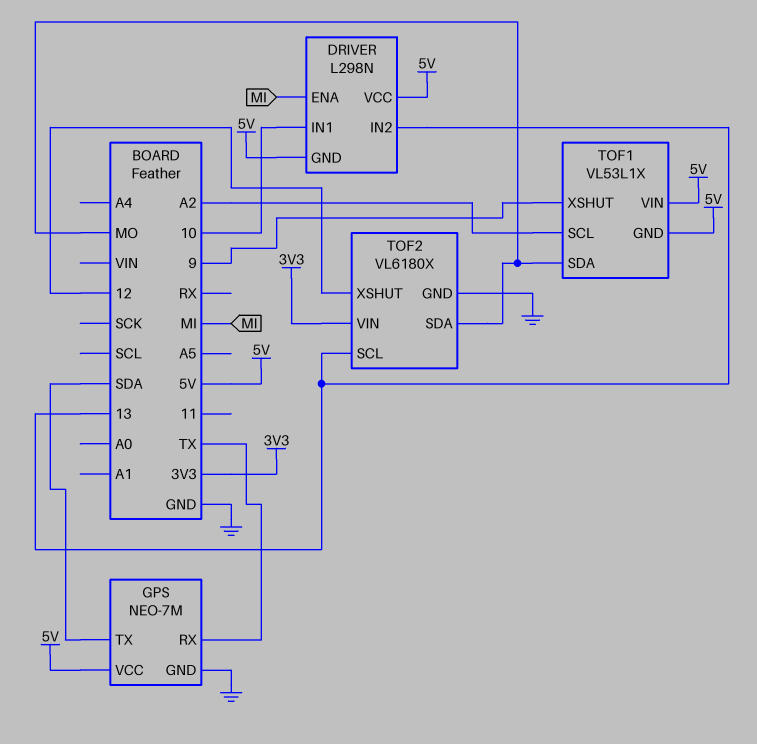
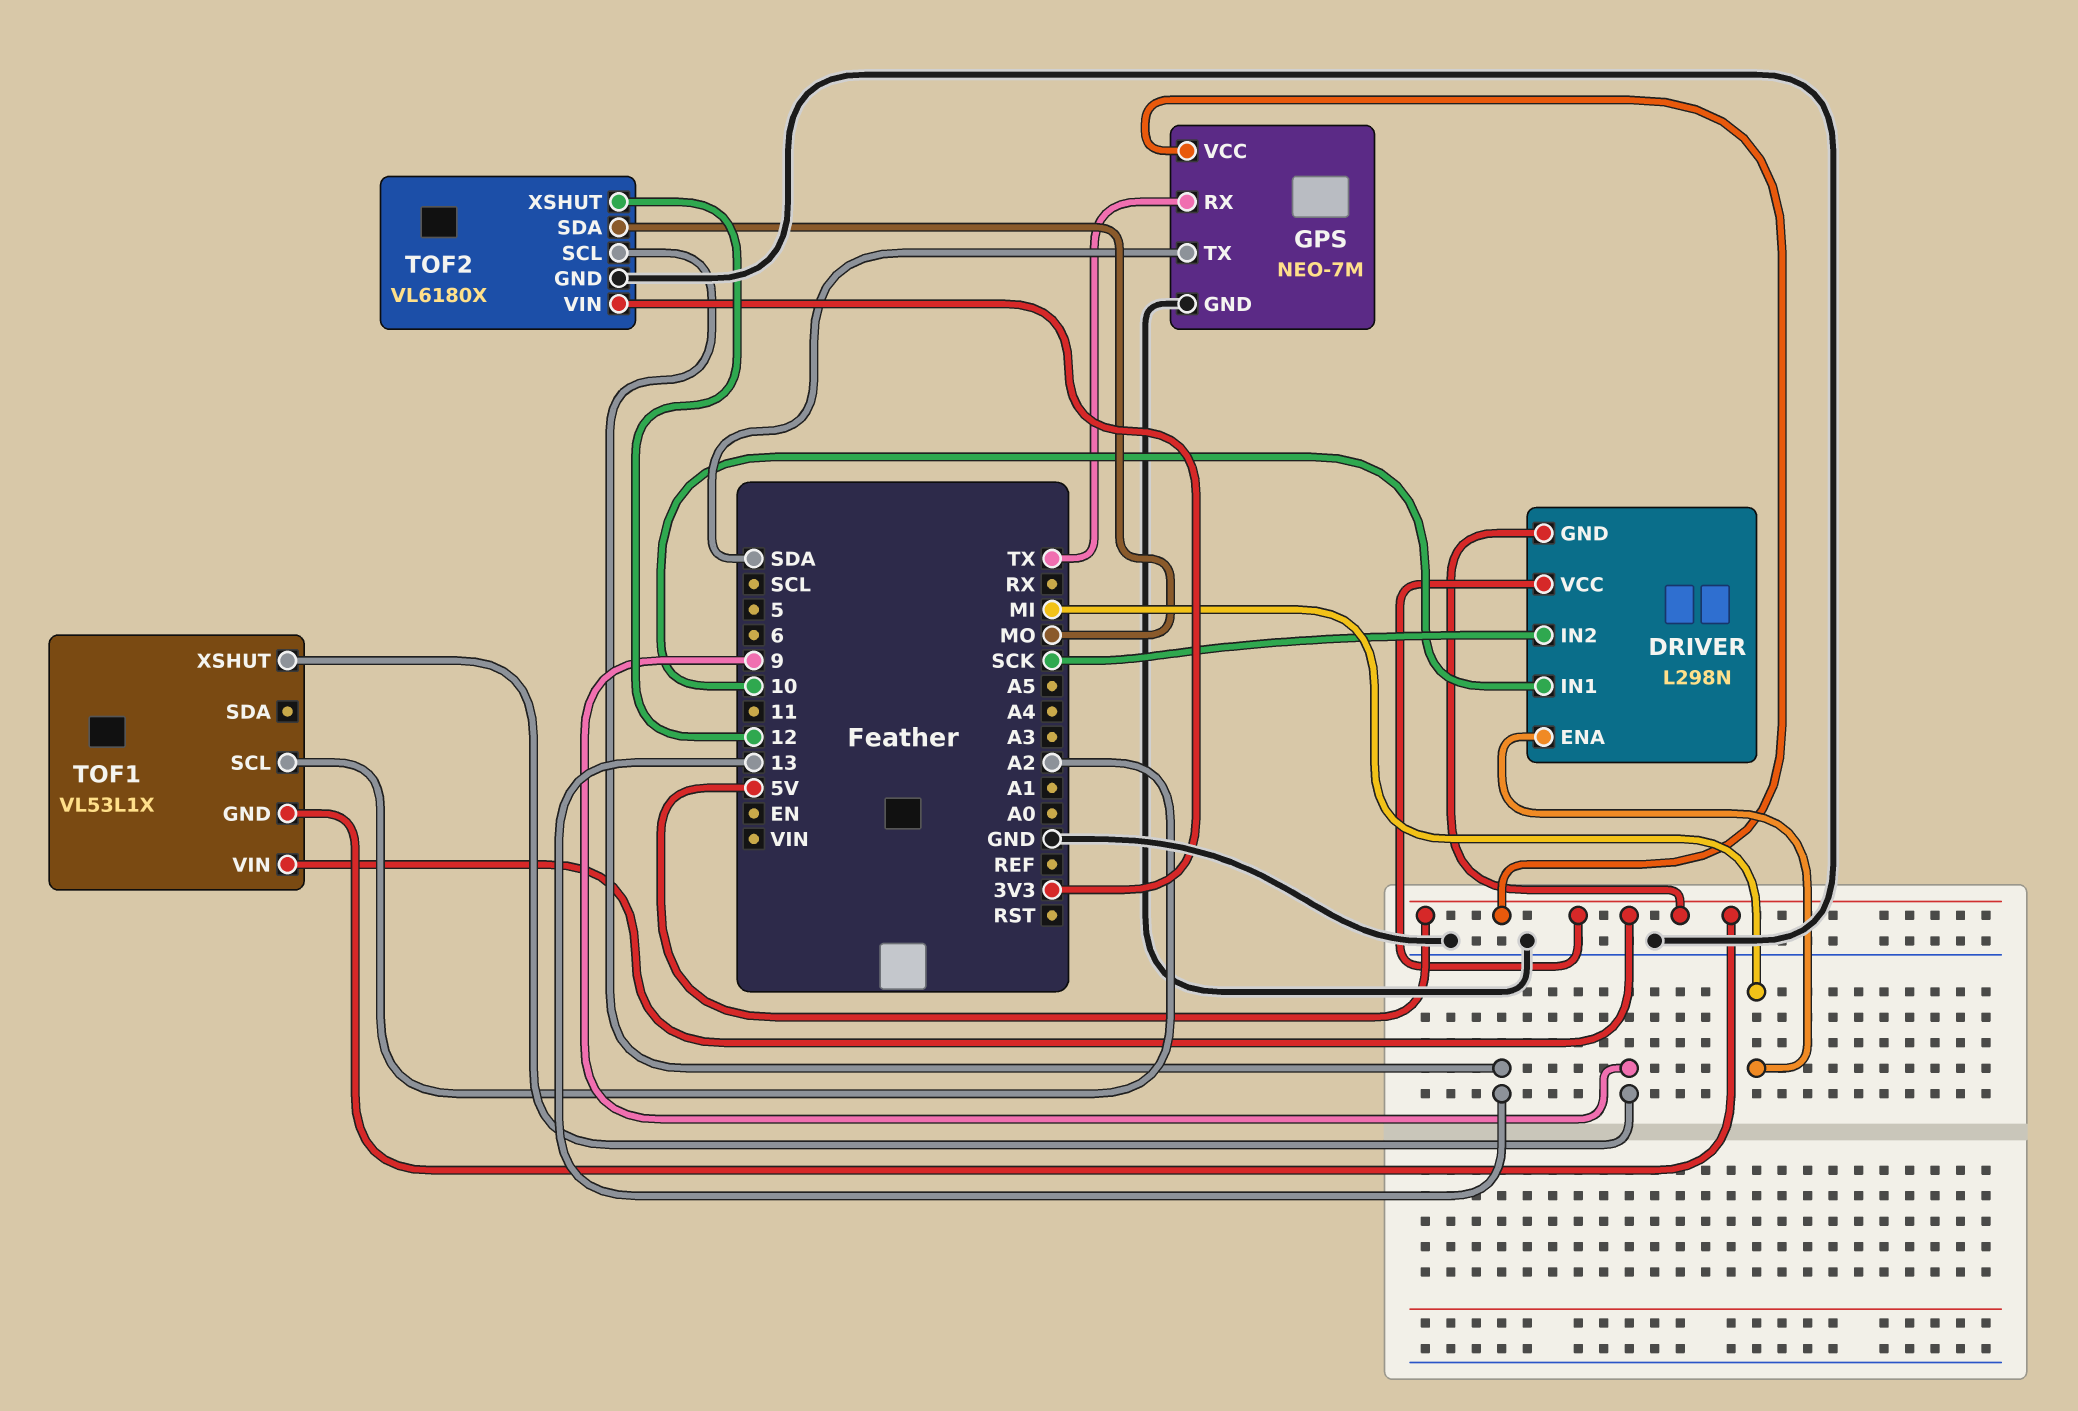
DRIVER pin IN2: 13 -> SCK
TOF1 pin SDA: MO -> none

